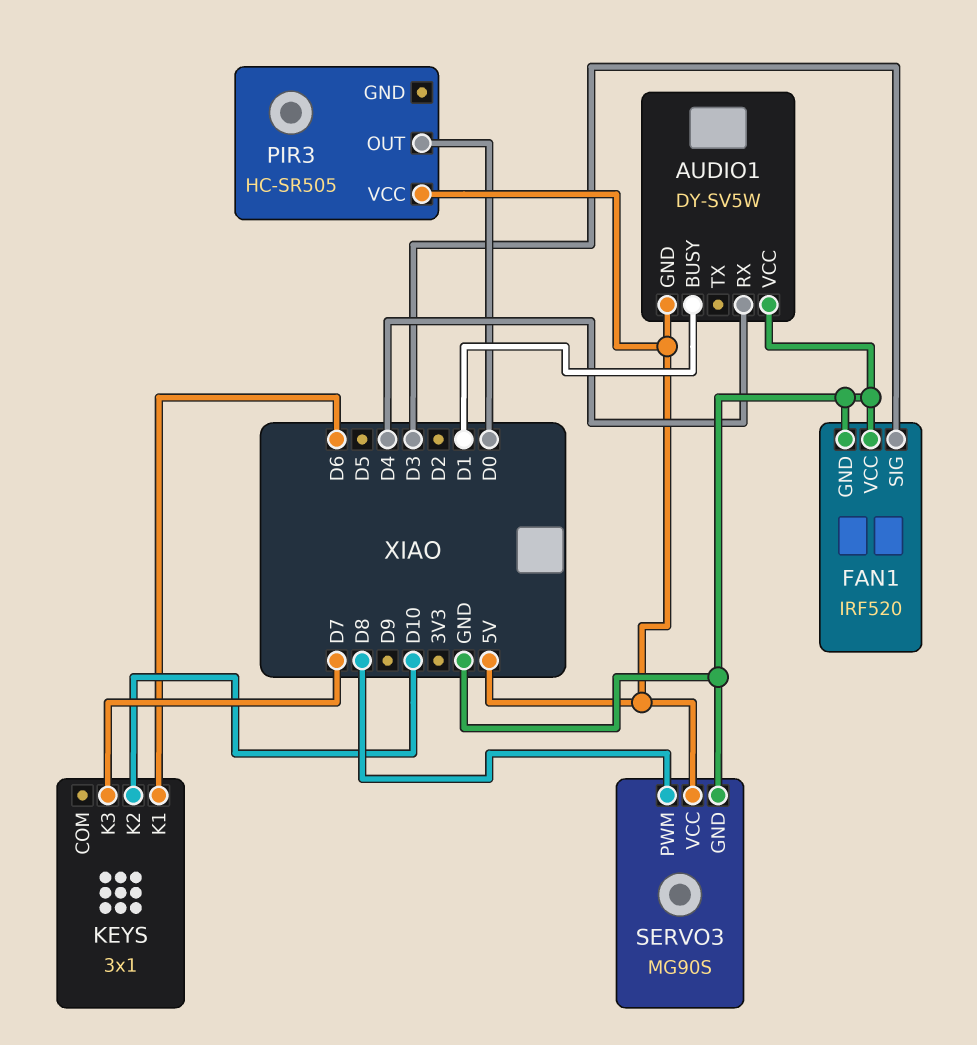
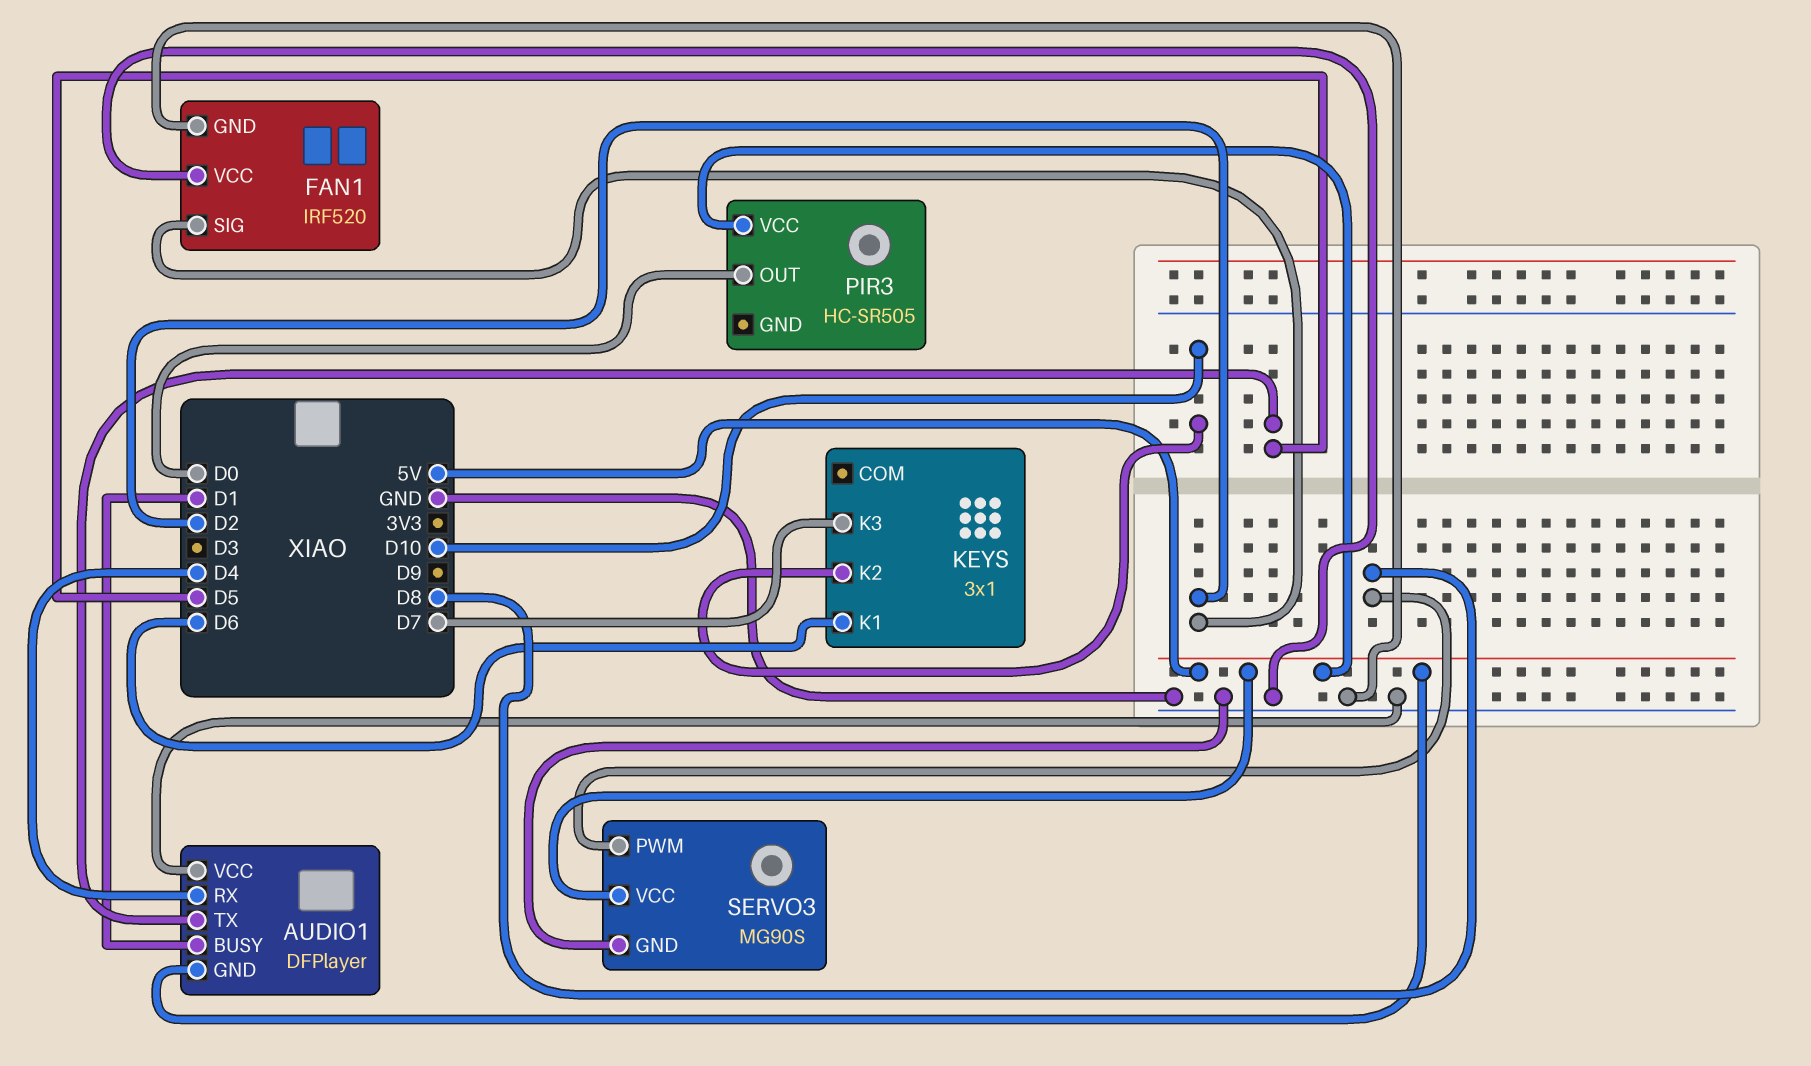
AUDIO1: DY-SV5W -> DFPlayer
AUDIO1 pin TX: none -> D5
FAN1 pin SIG: D3 -> D2

